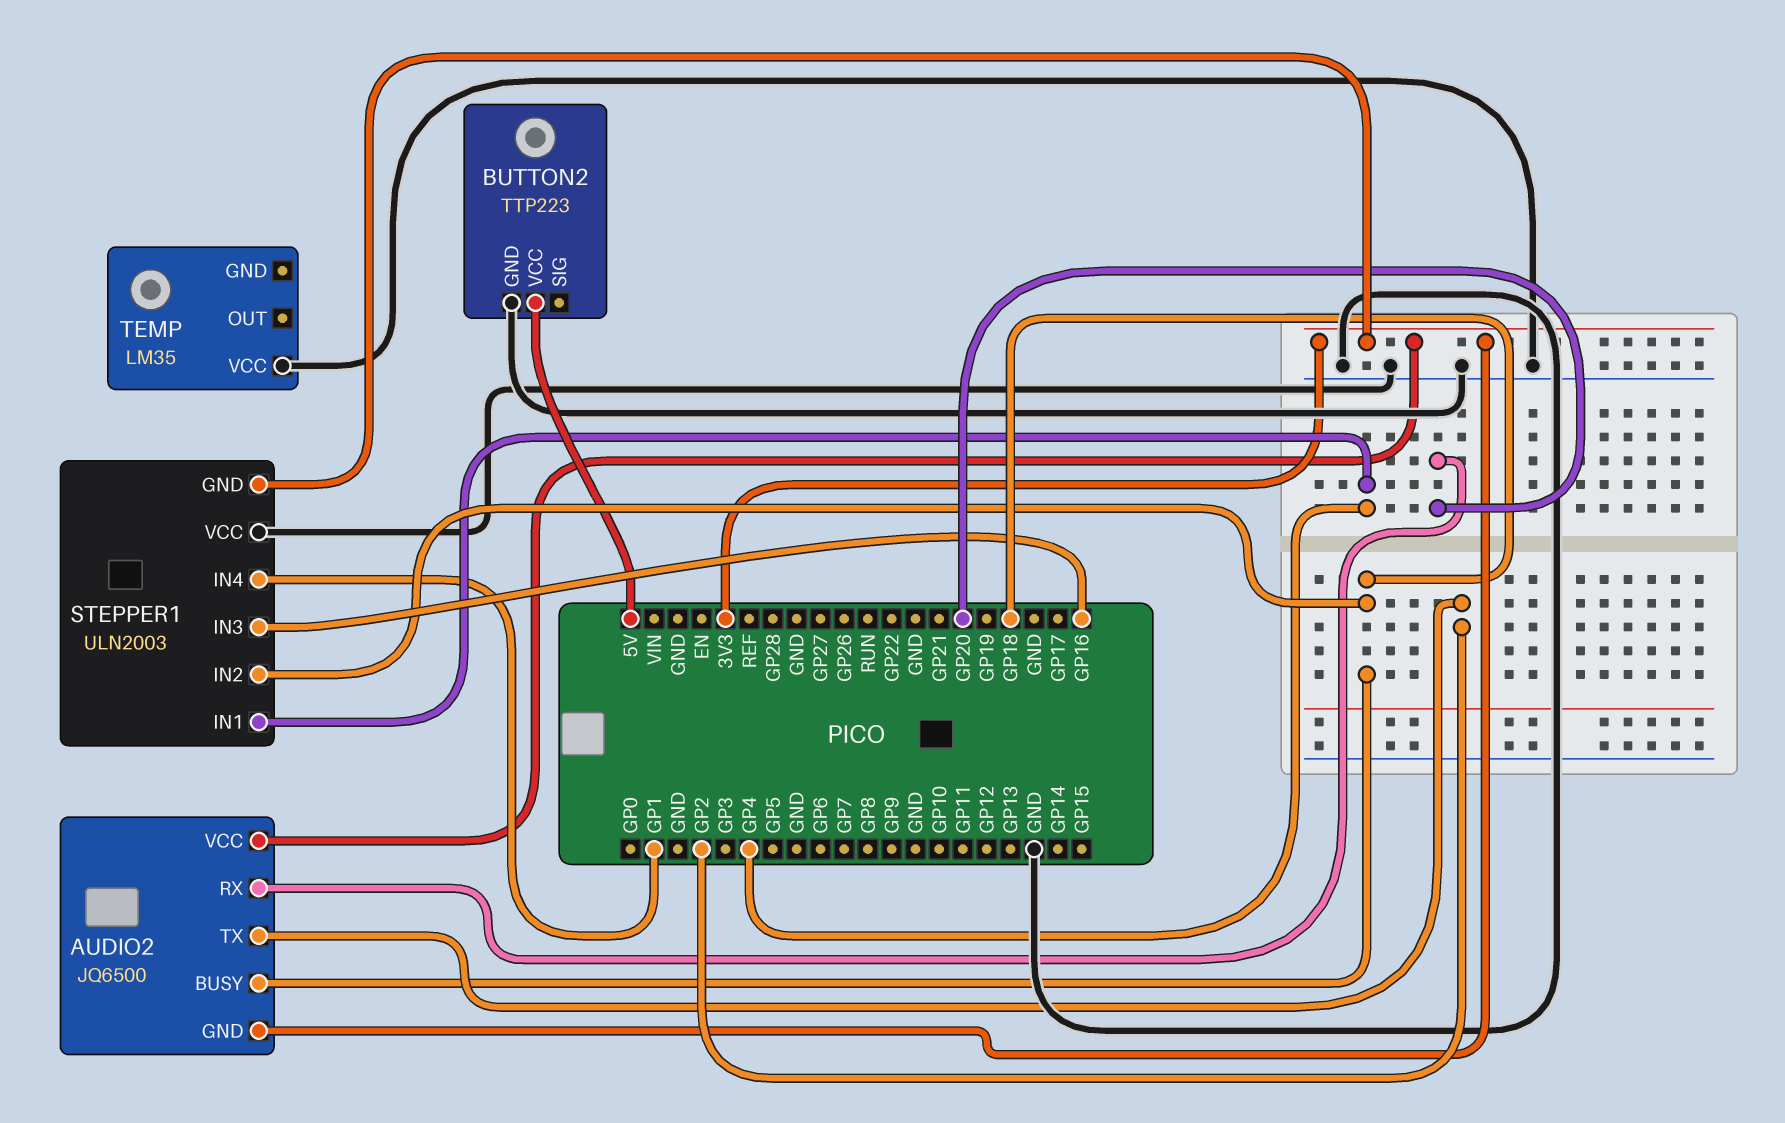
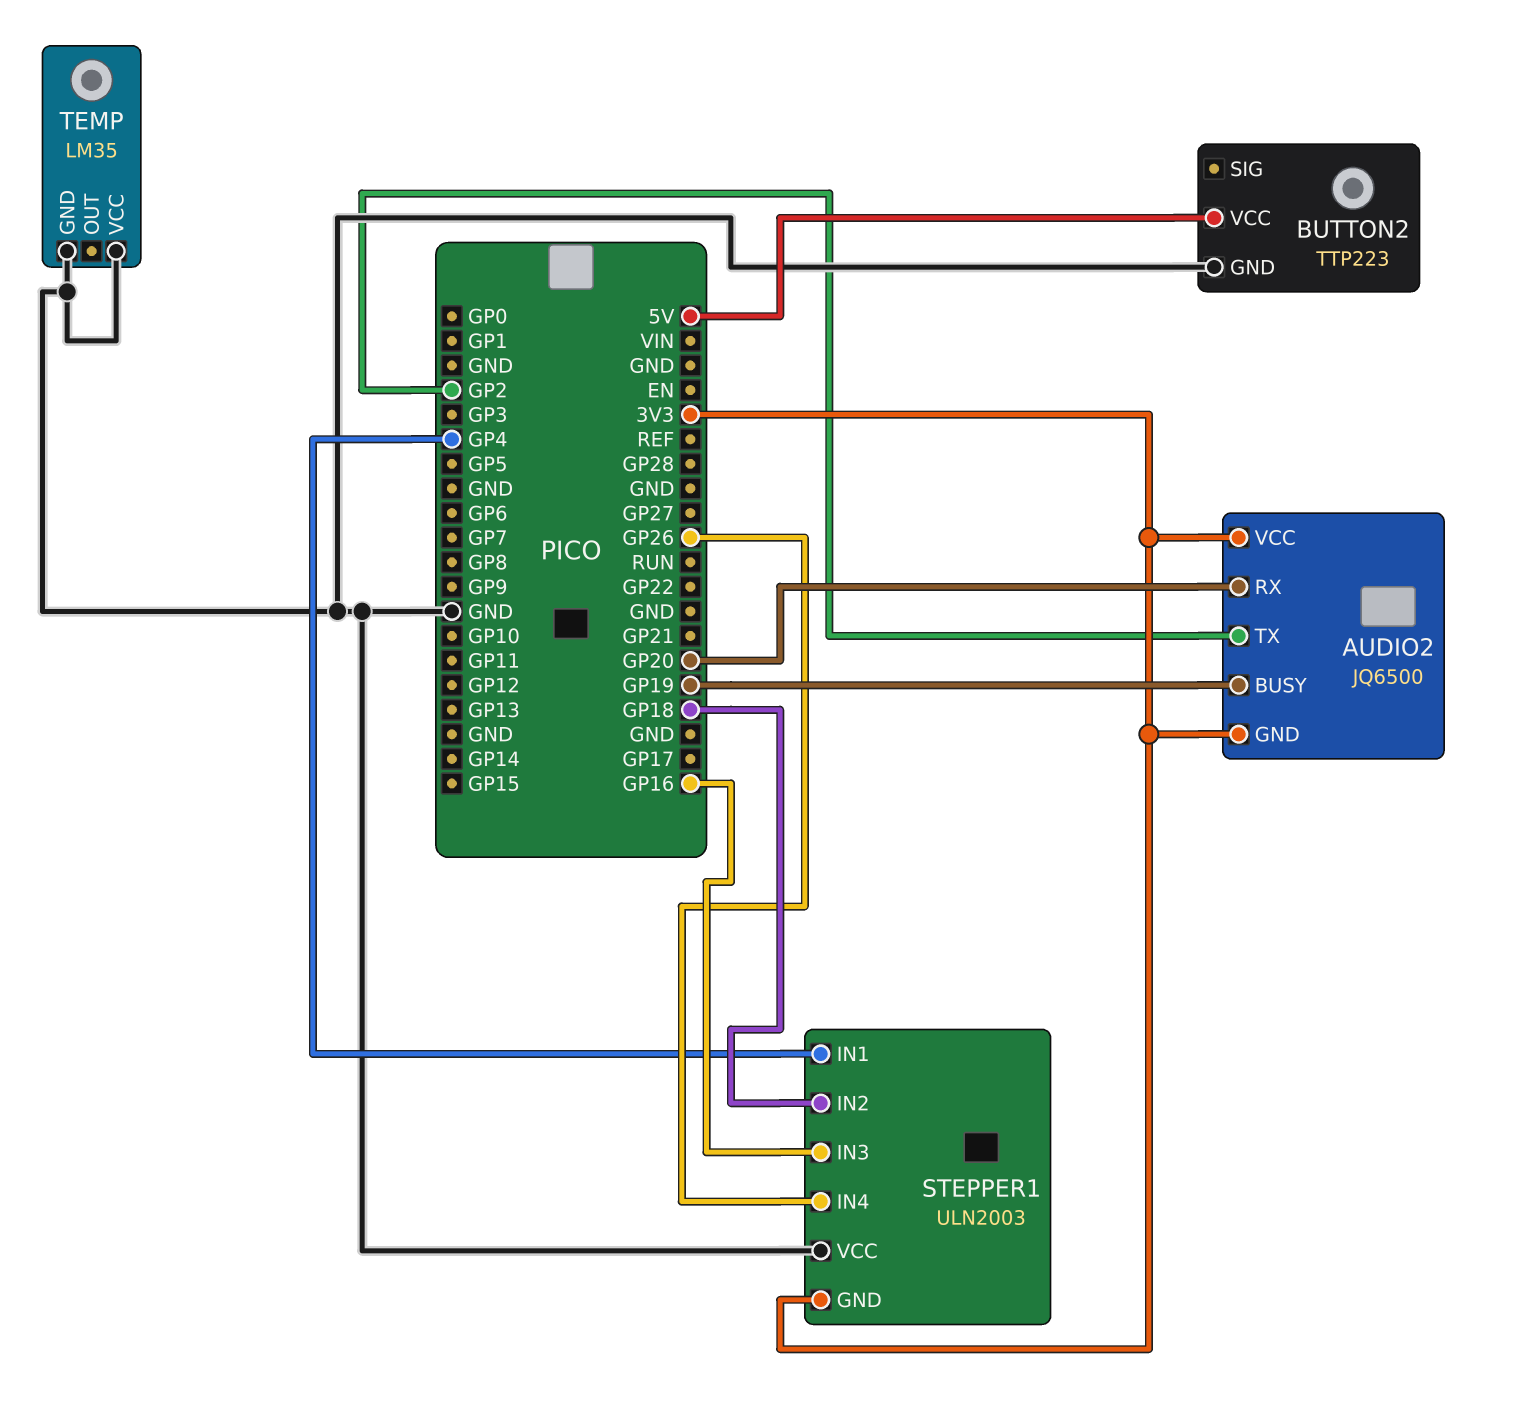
AUDIO2 pin BUSY: GP18 -> GP19
STEPPER1 pin IN4: GP1 -> GP26
TEMP pin GND: none -> GND

